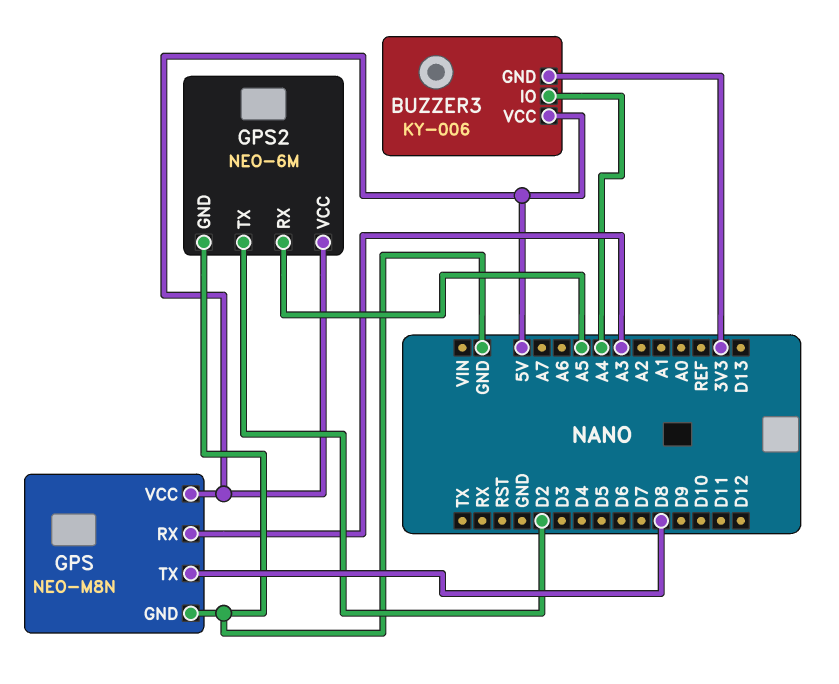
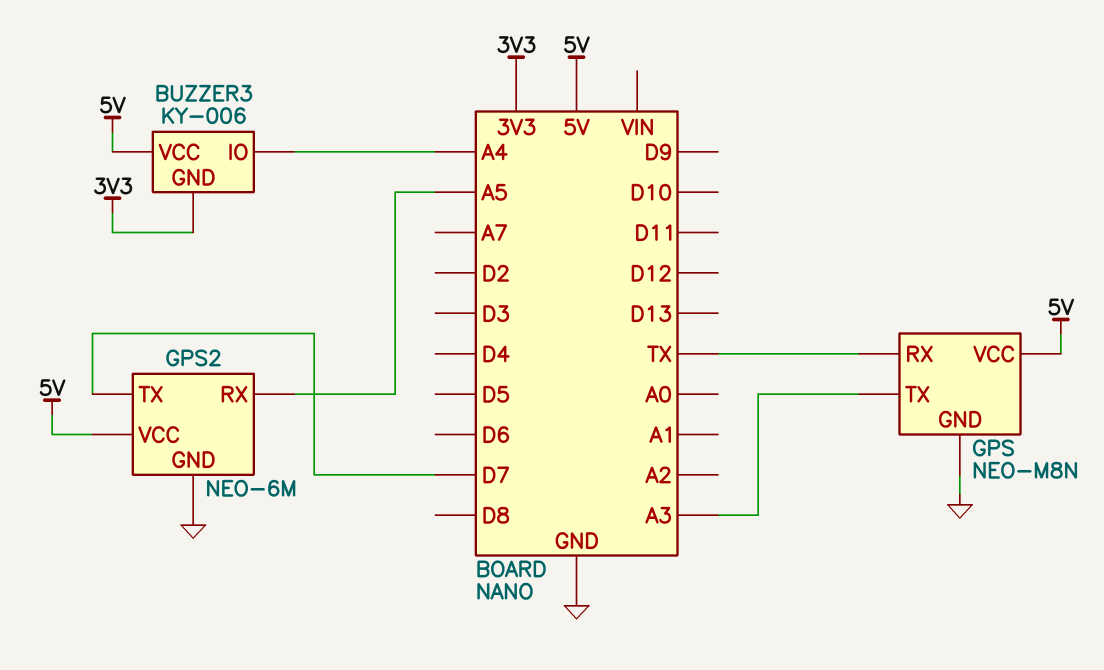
GPS pin RX: A3 -> TX
GPS pin TX: D8 -> A3
GPS2 pin TX: D2 -> D7

